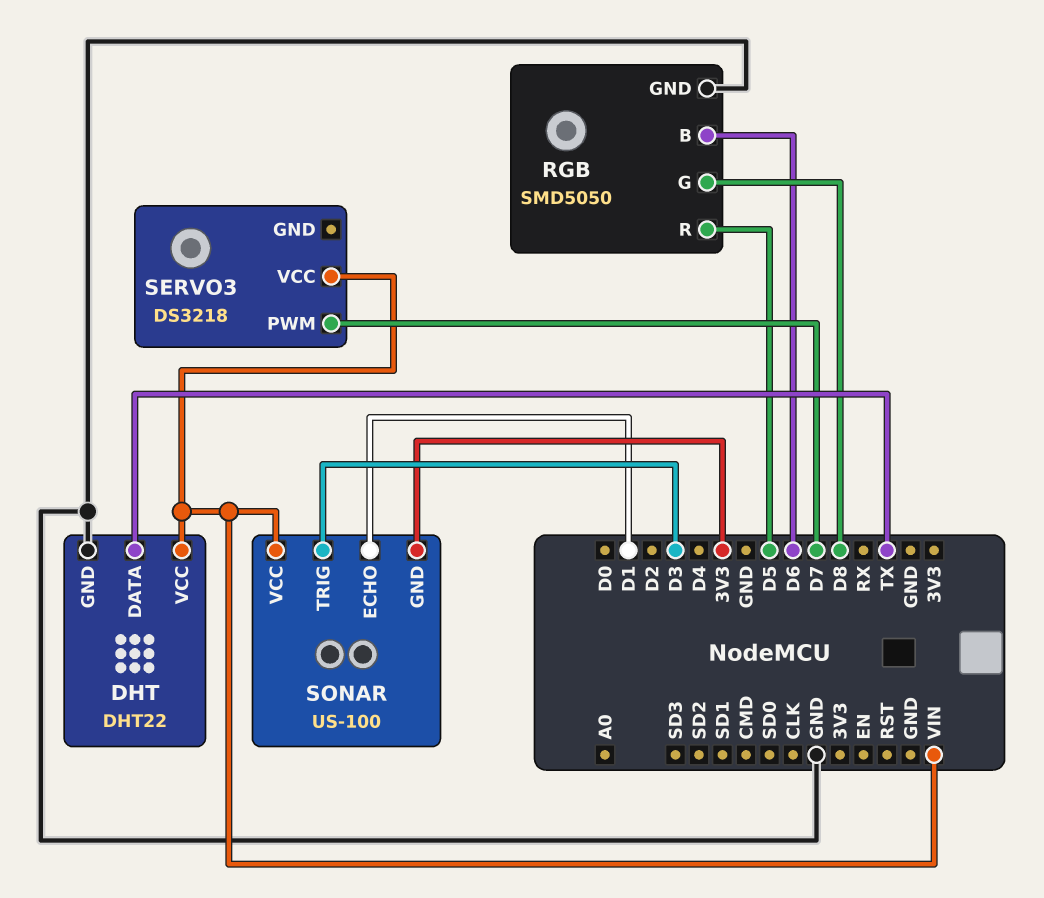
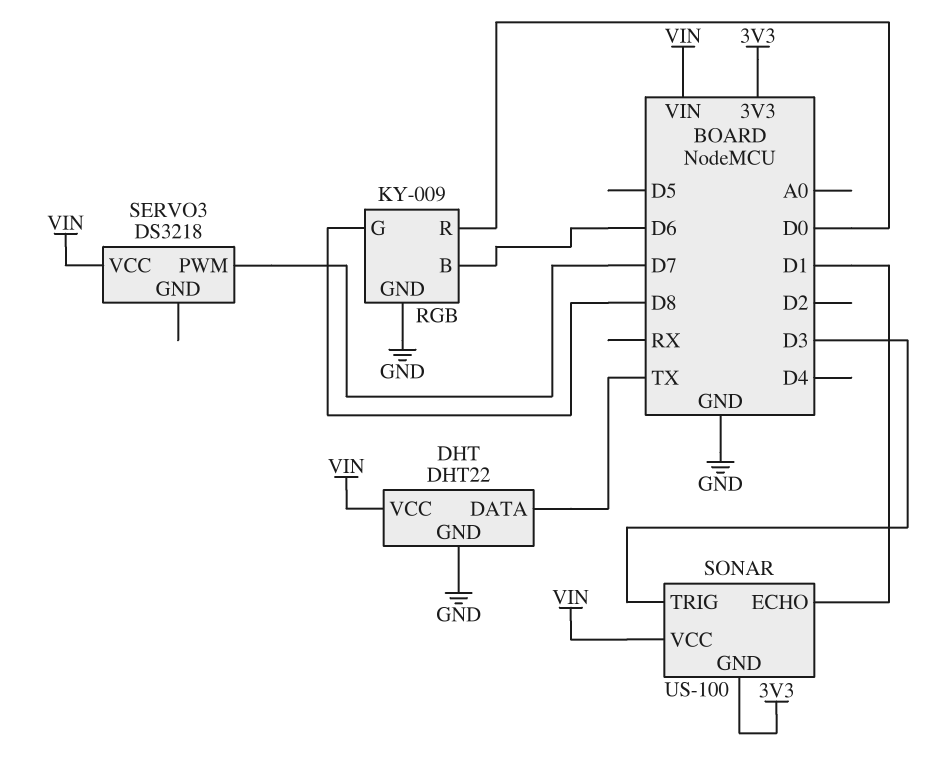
RGB: SMD5050 -> KY-009
RGB pin R: D5 -> D0

